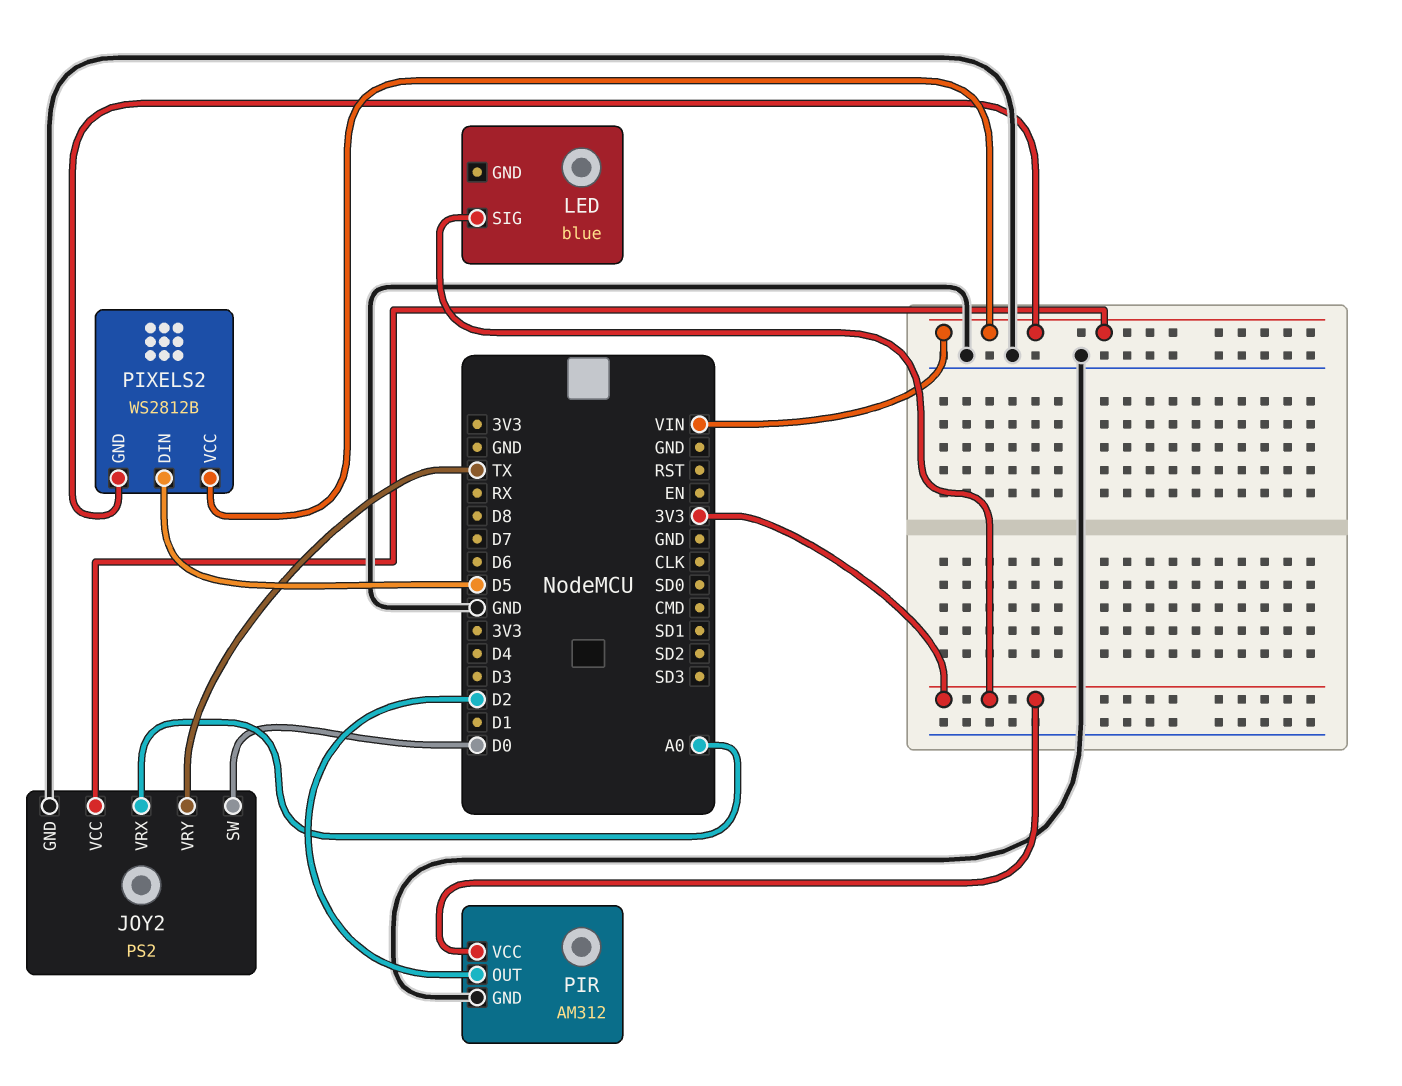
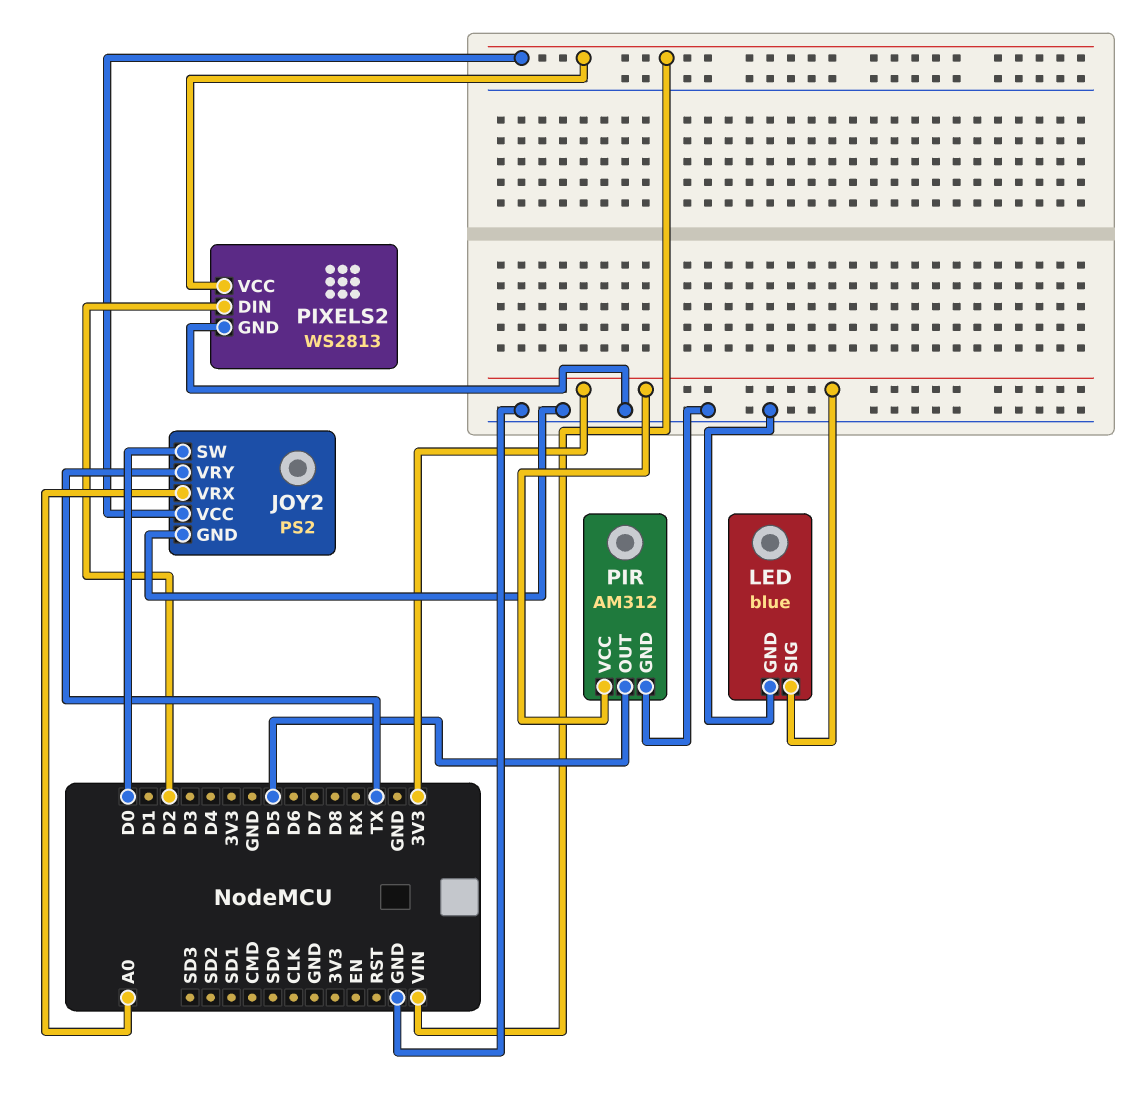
LED pin GND: none -> GND
PIR pin OUT: D2 -> D5
PIXELS2: WS2812B -> WS2813
PIXELS2 pin DIN: D5 -> D2
PIXELS2 pin GND: VIN -> GND

